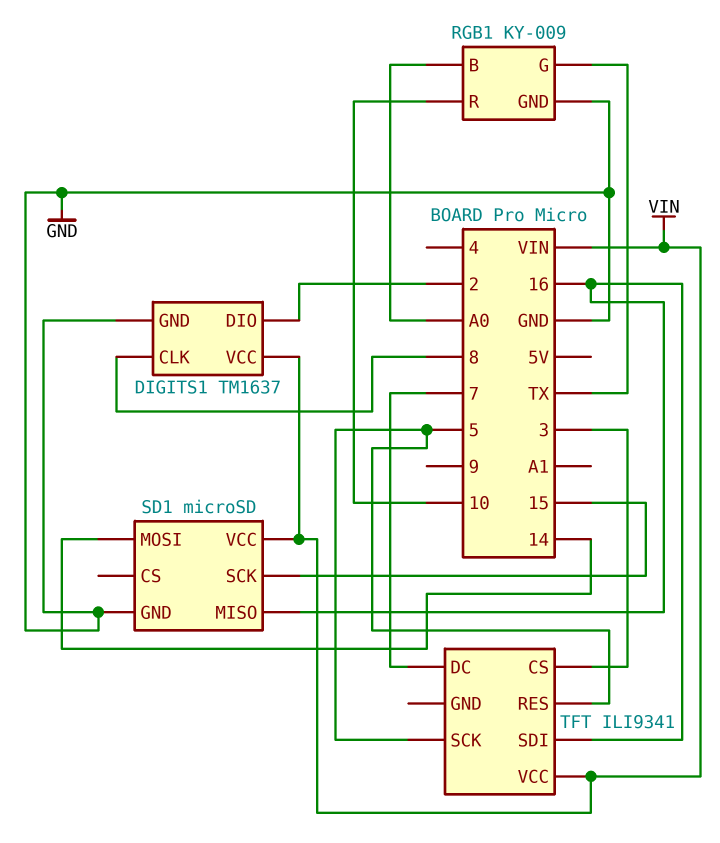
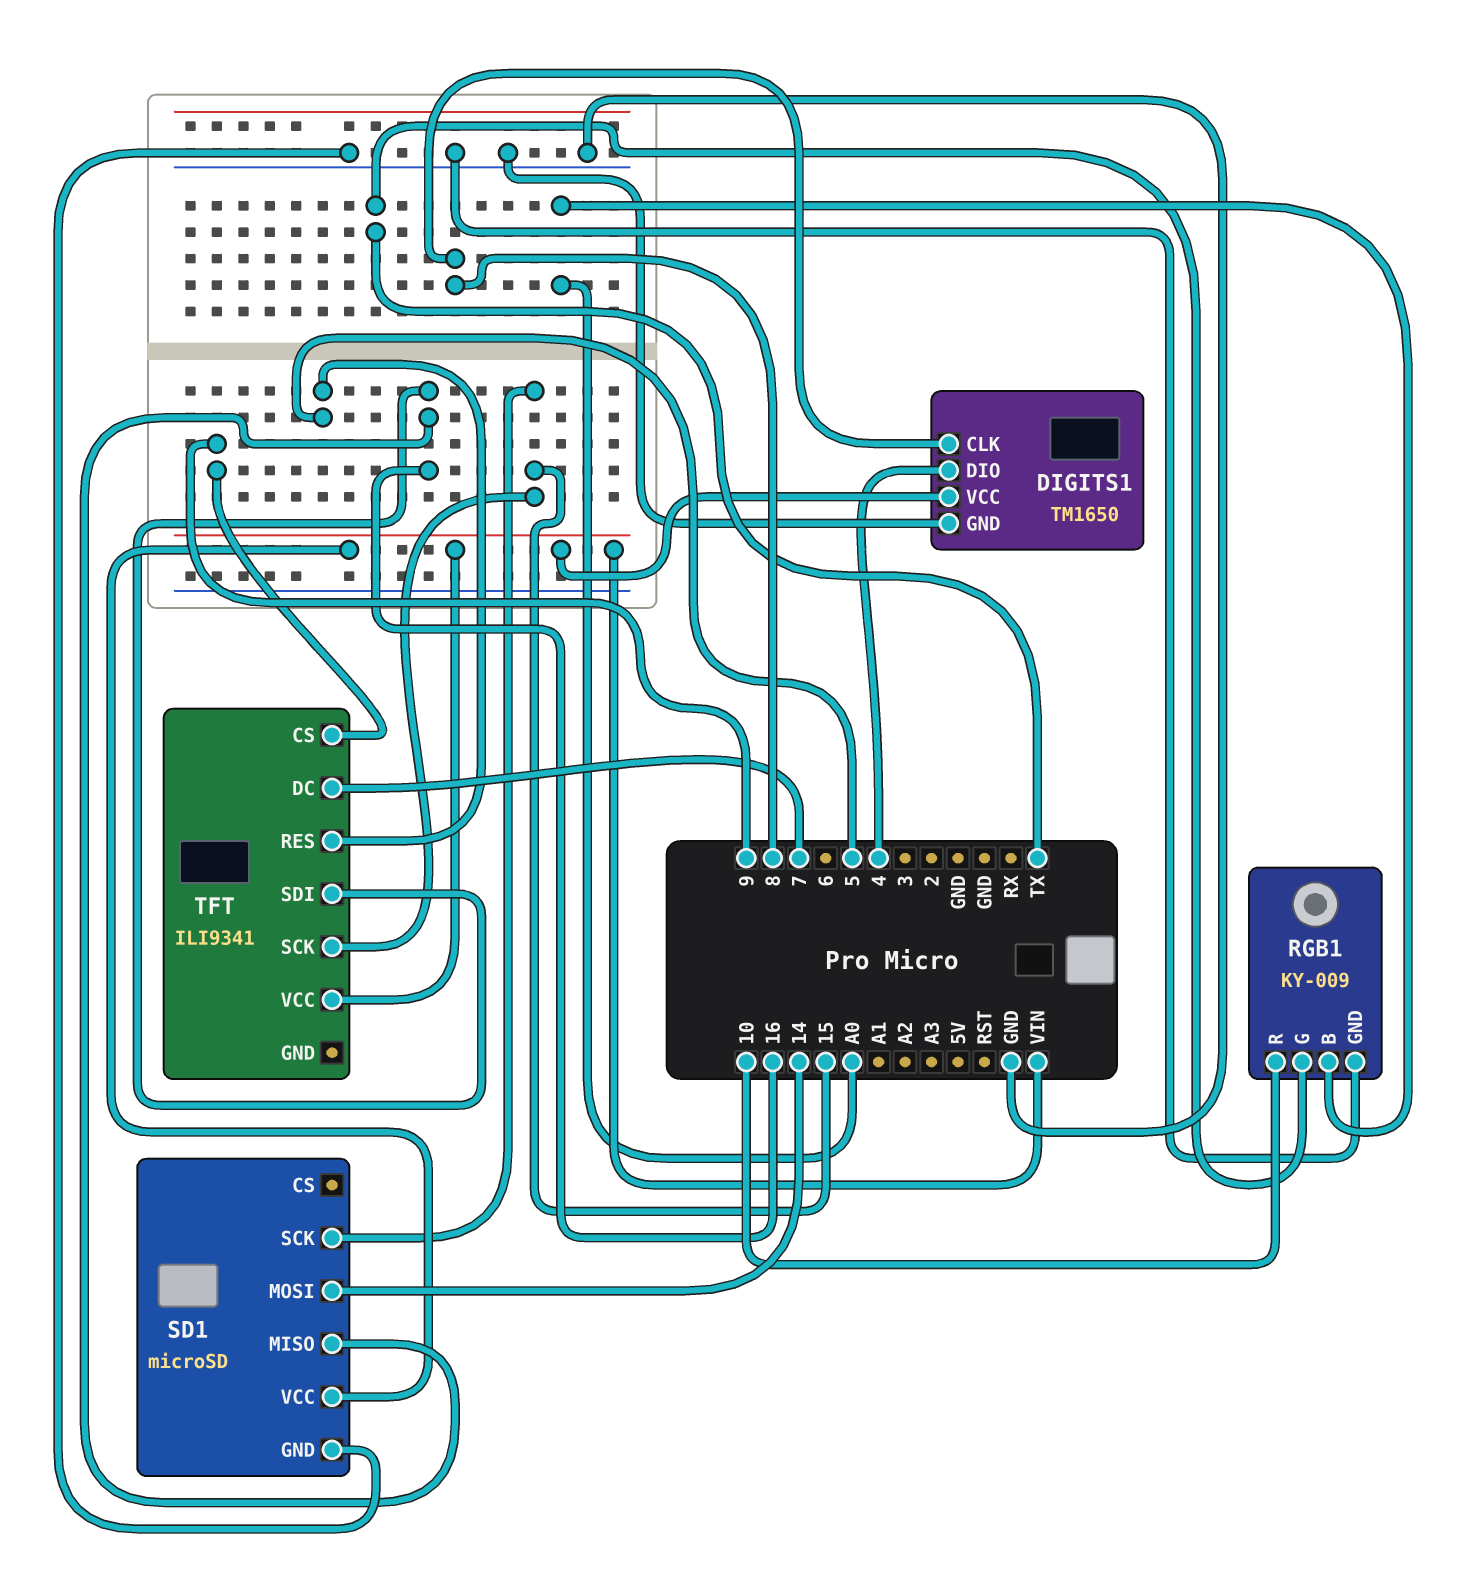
DIGITS1: TM1637 -> TM1650
DIGITS1 pin DIO: 2 -> 4
TFT pin CS: 3 -> 9
TFT pin SCK: 5 -> 15

